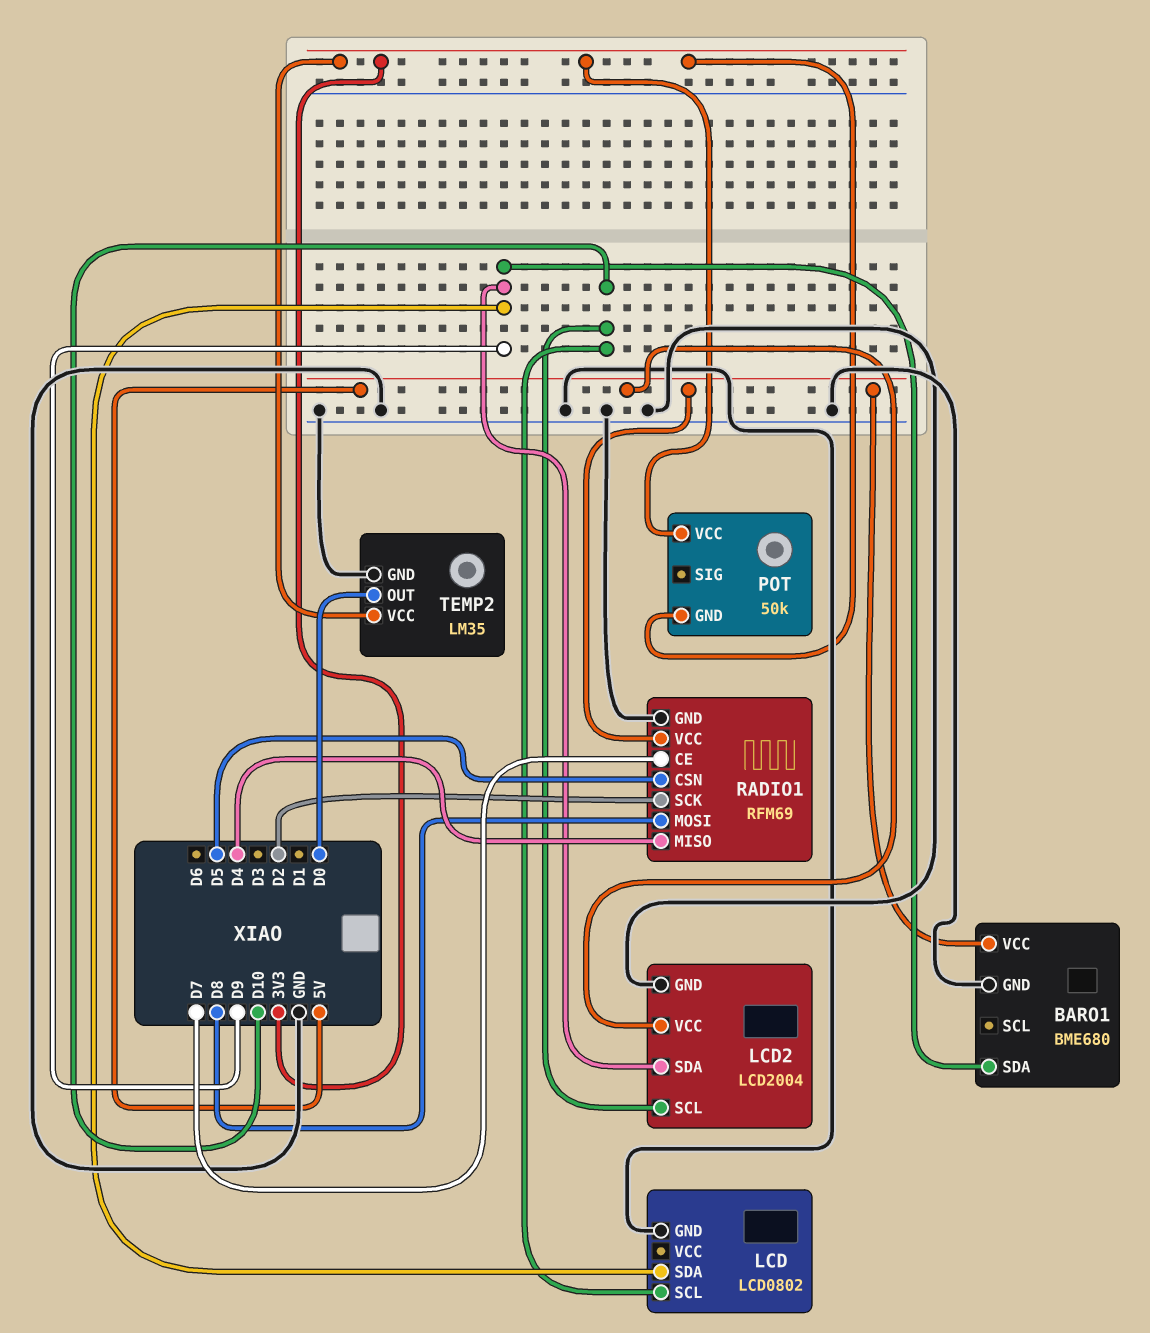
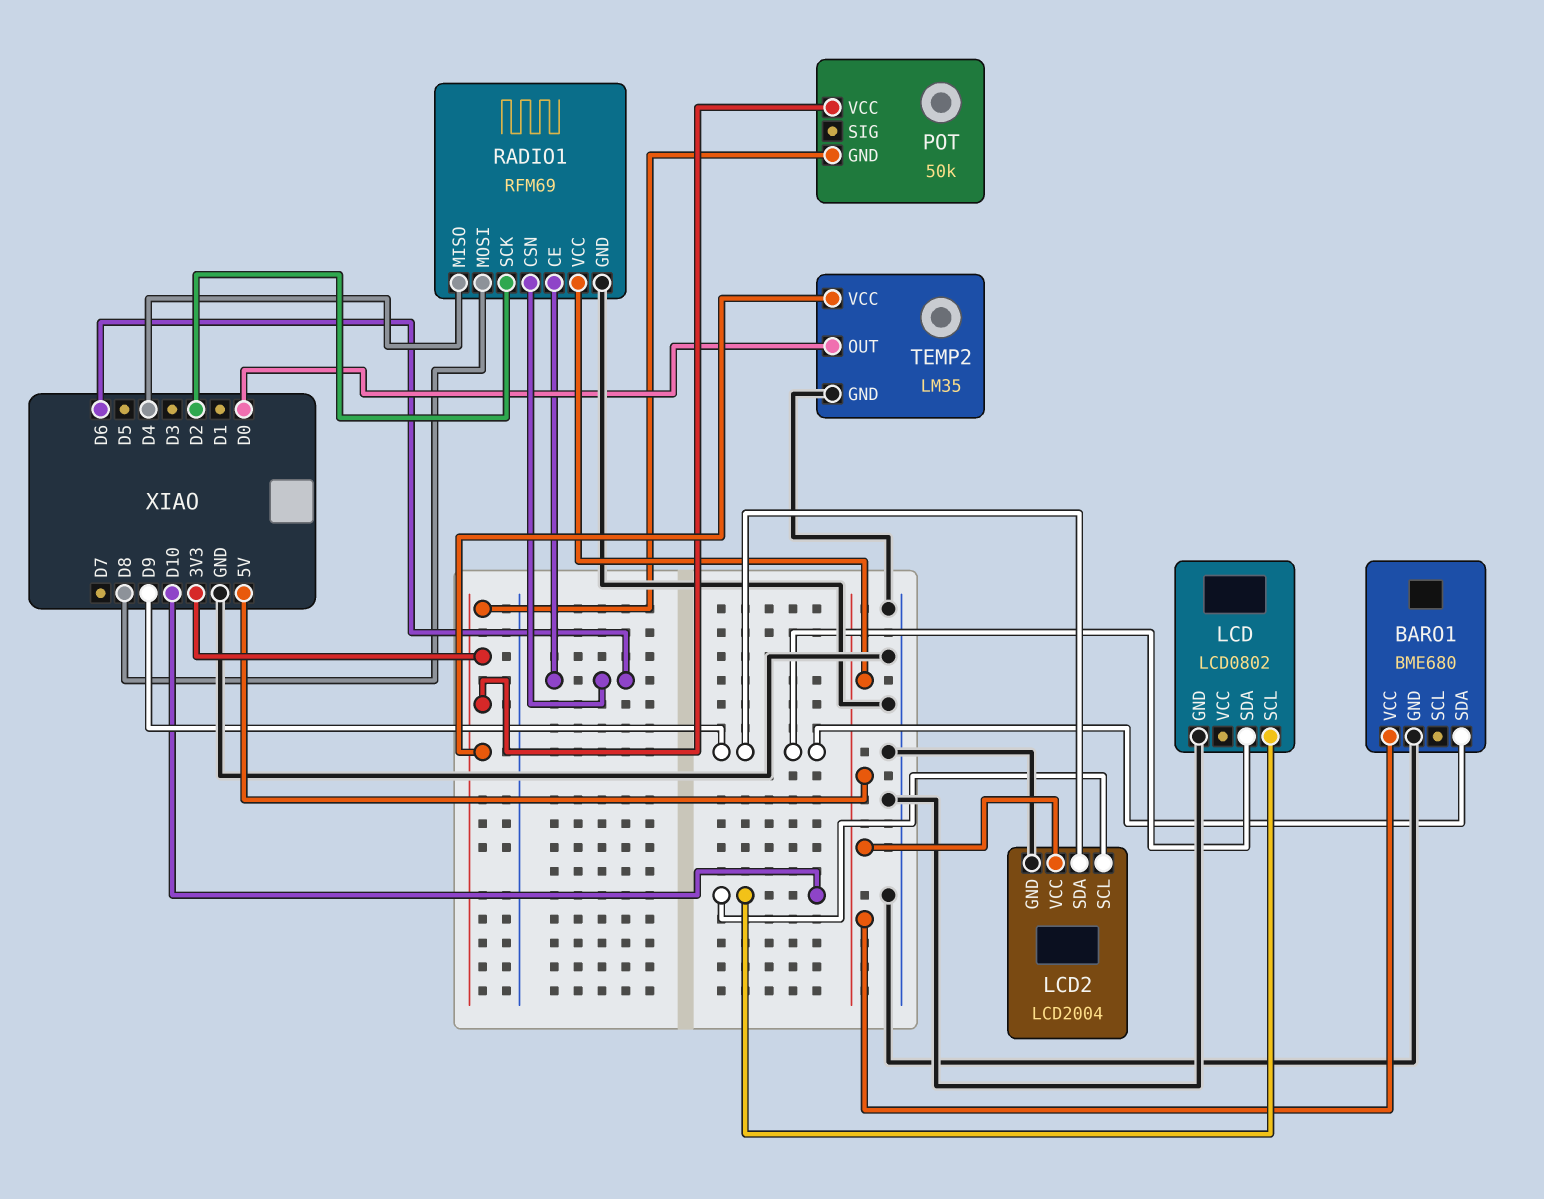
RADIO1 pin CE: D7 -> D6
RADIO1 pin CSN: D5 -> D6

